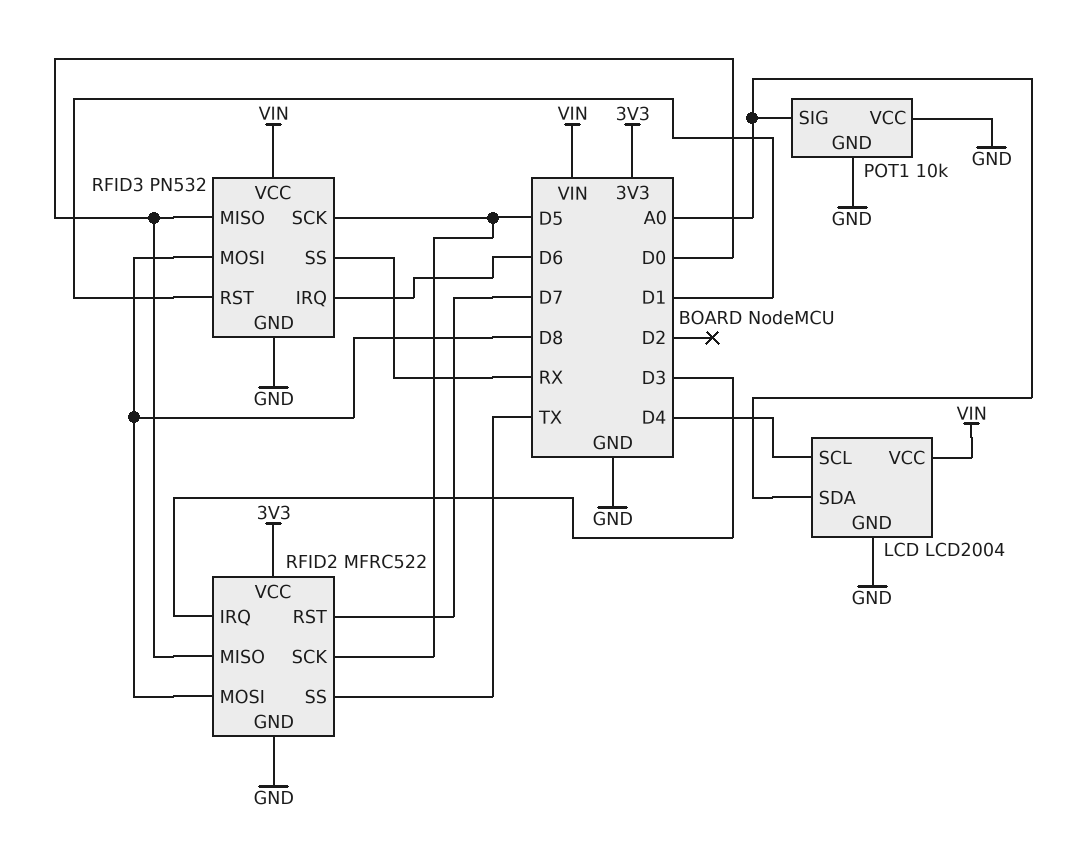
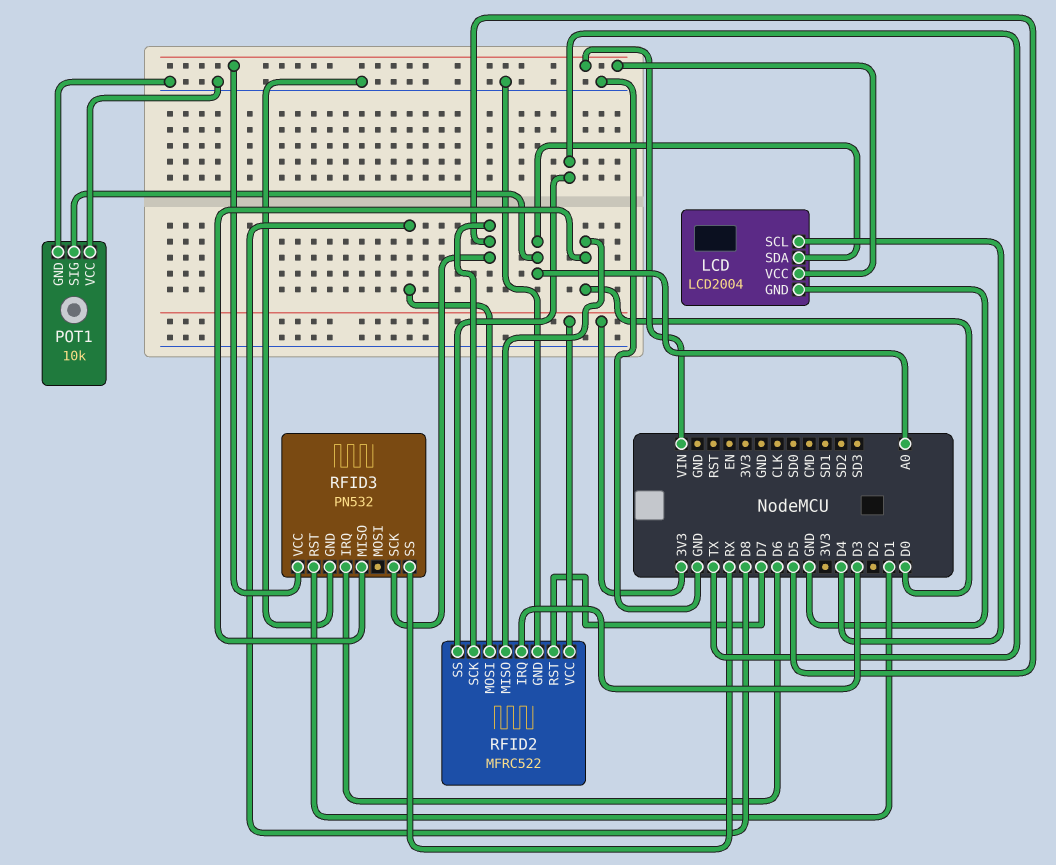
RFID3 pin MOSI: D8 -> none

